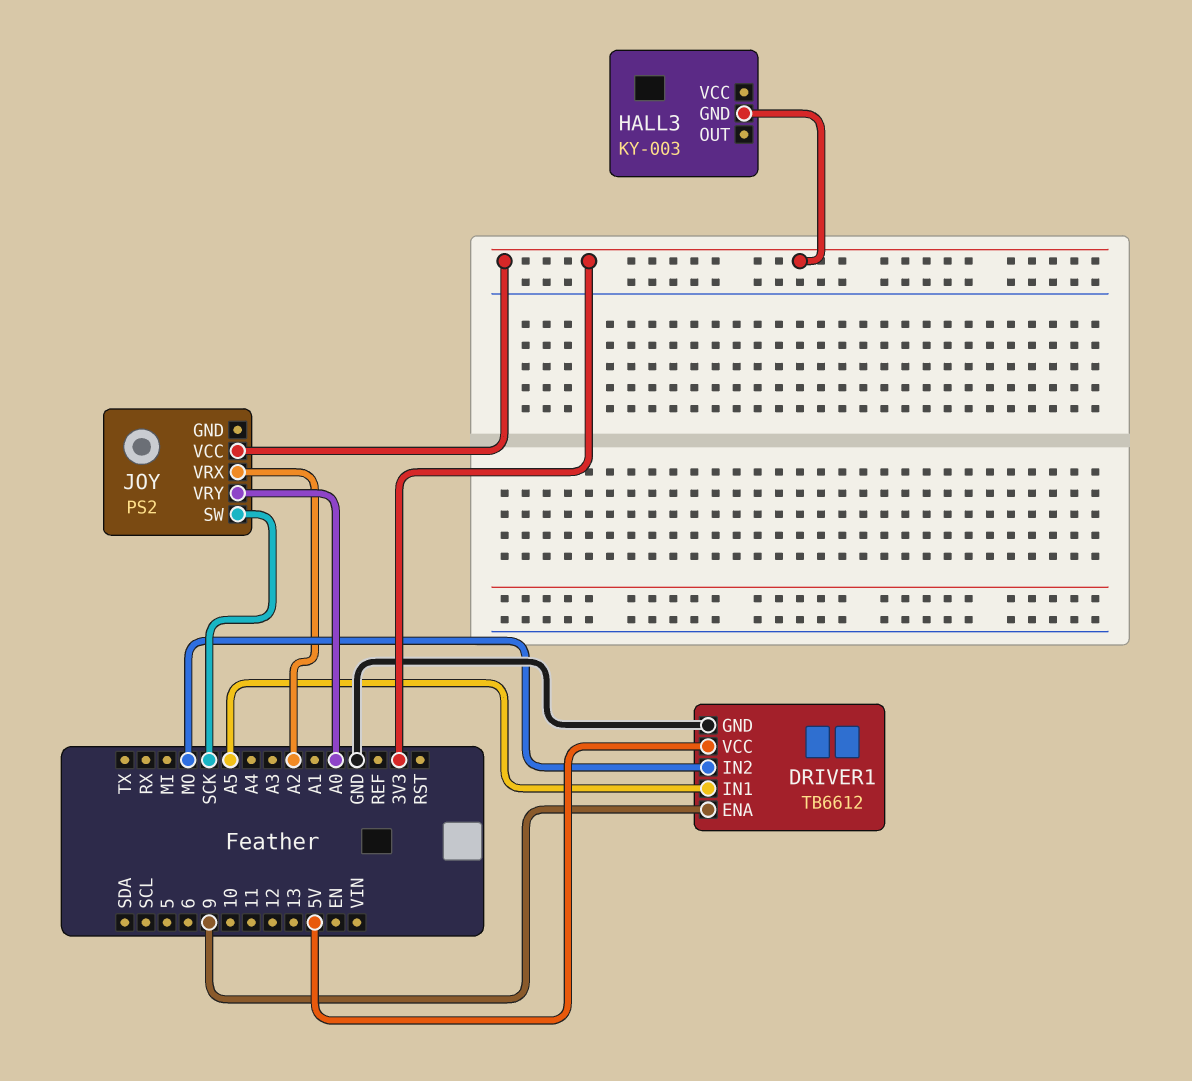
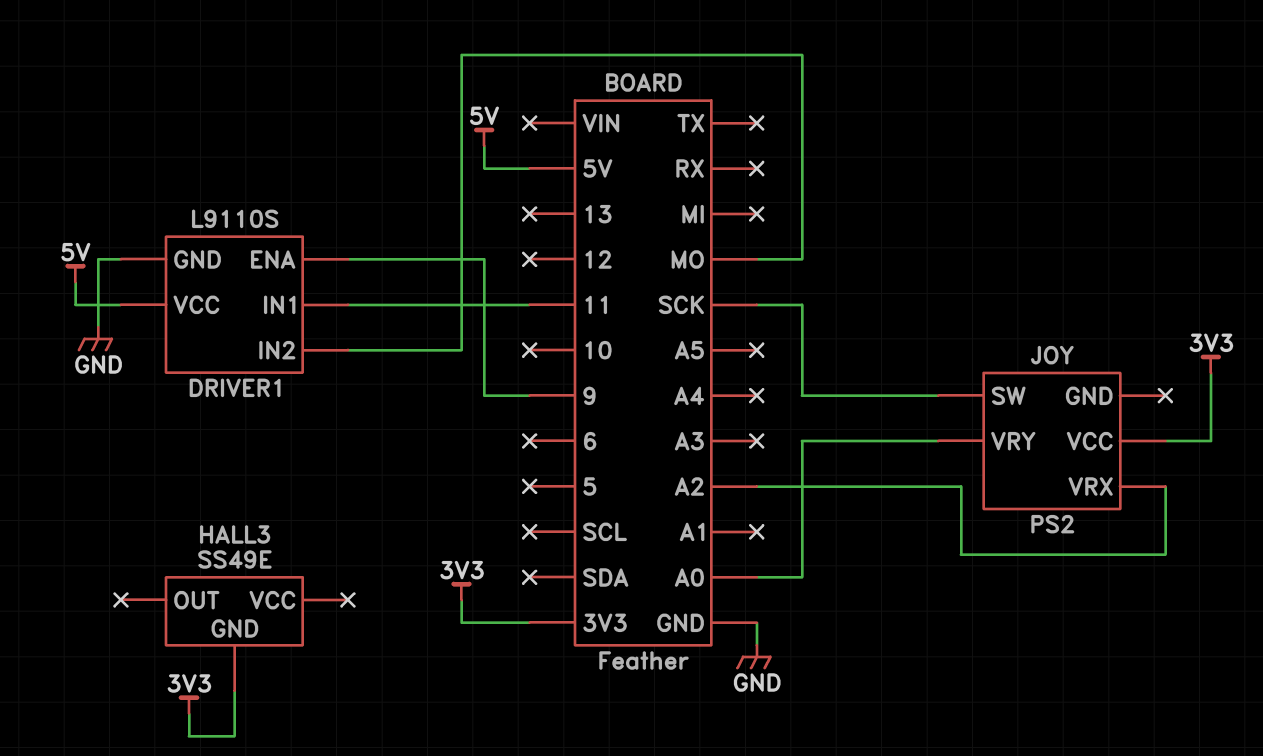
DRIVER1: TB6612 -> L9110S
DRIVER1 pin IN1: A5 -> 11
HALL3: KY-003 -> SS49E

